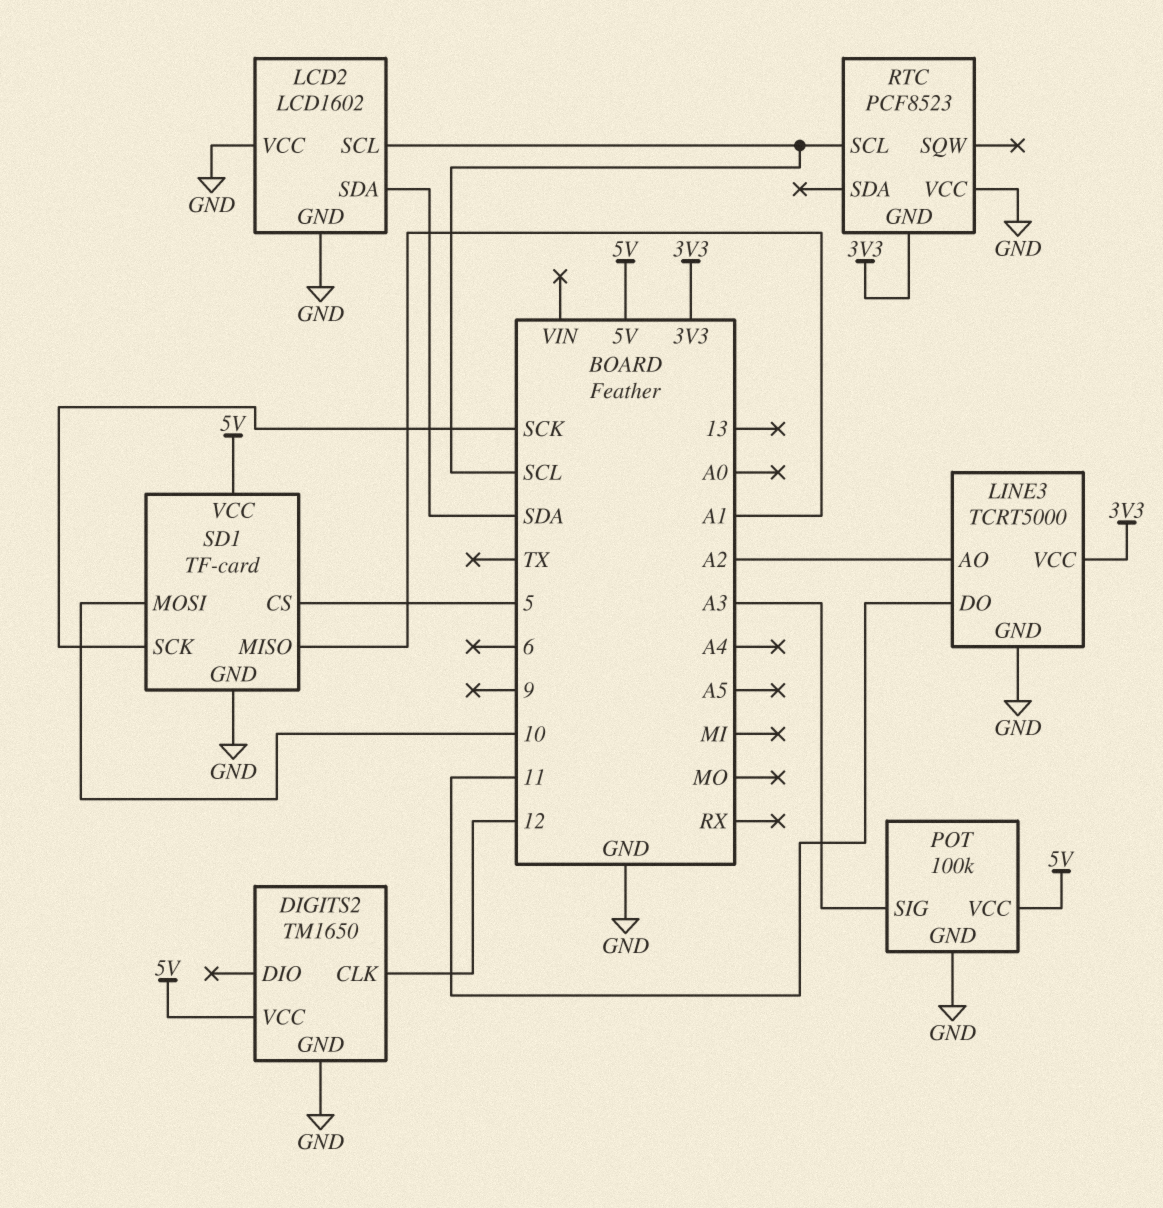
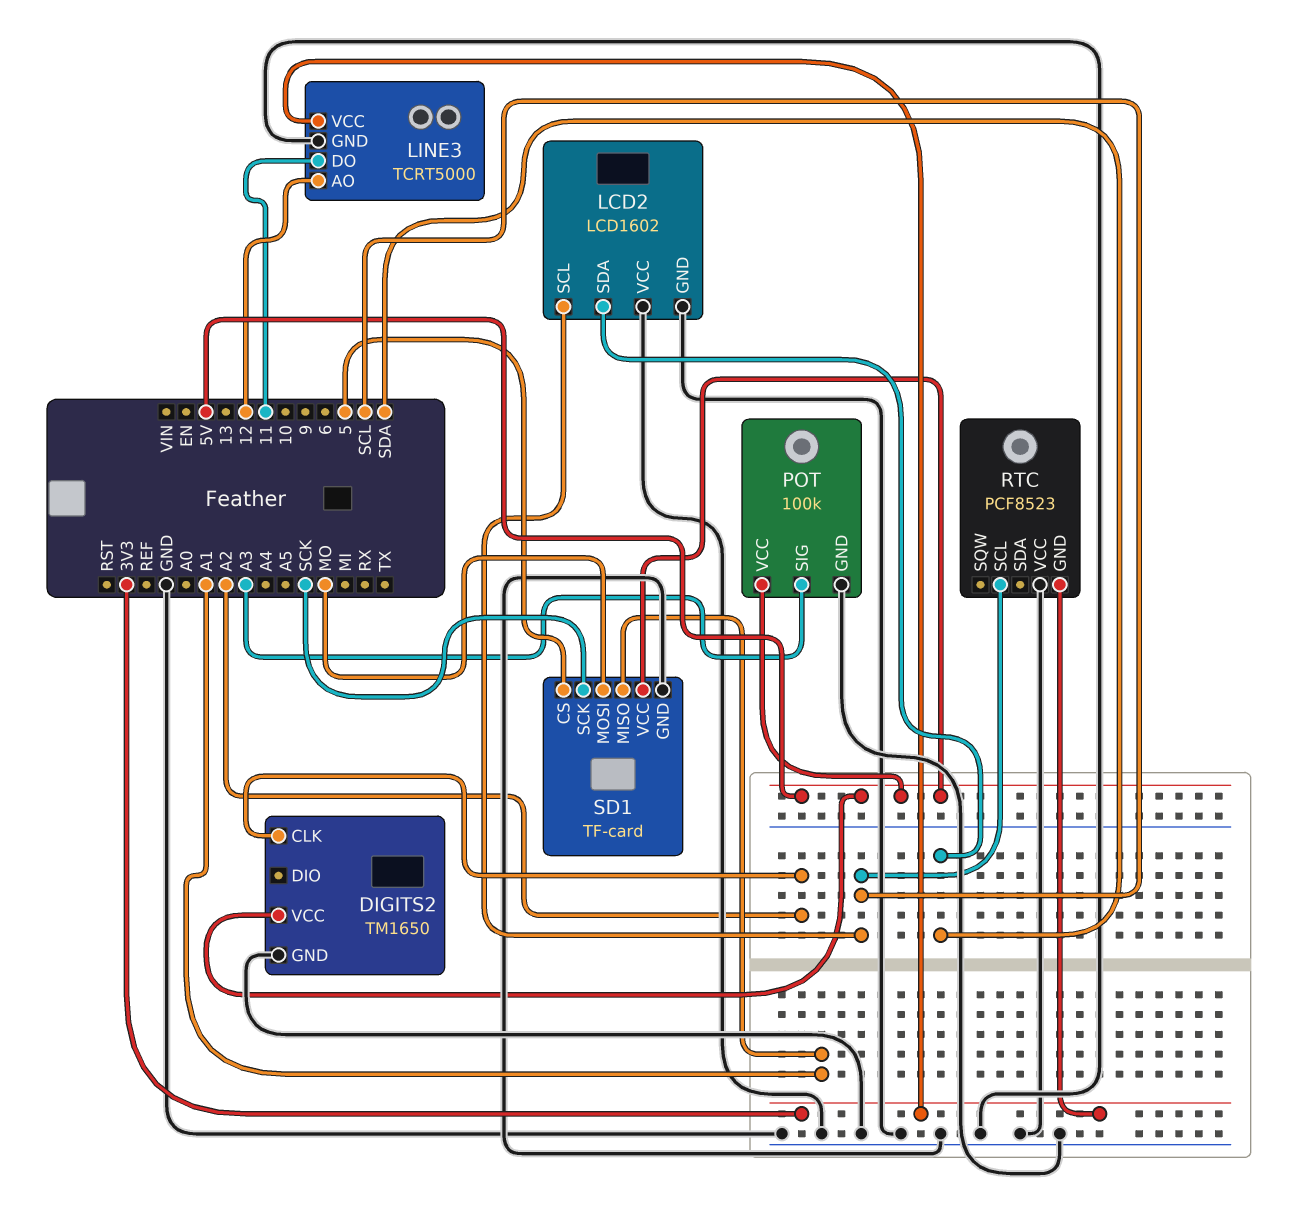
DIGITS2 pin CLK: 12 -> A2
LINE3 pin AO: A2 -> 12
SD1 pin MOSI: 10 -> MO

